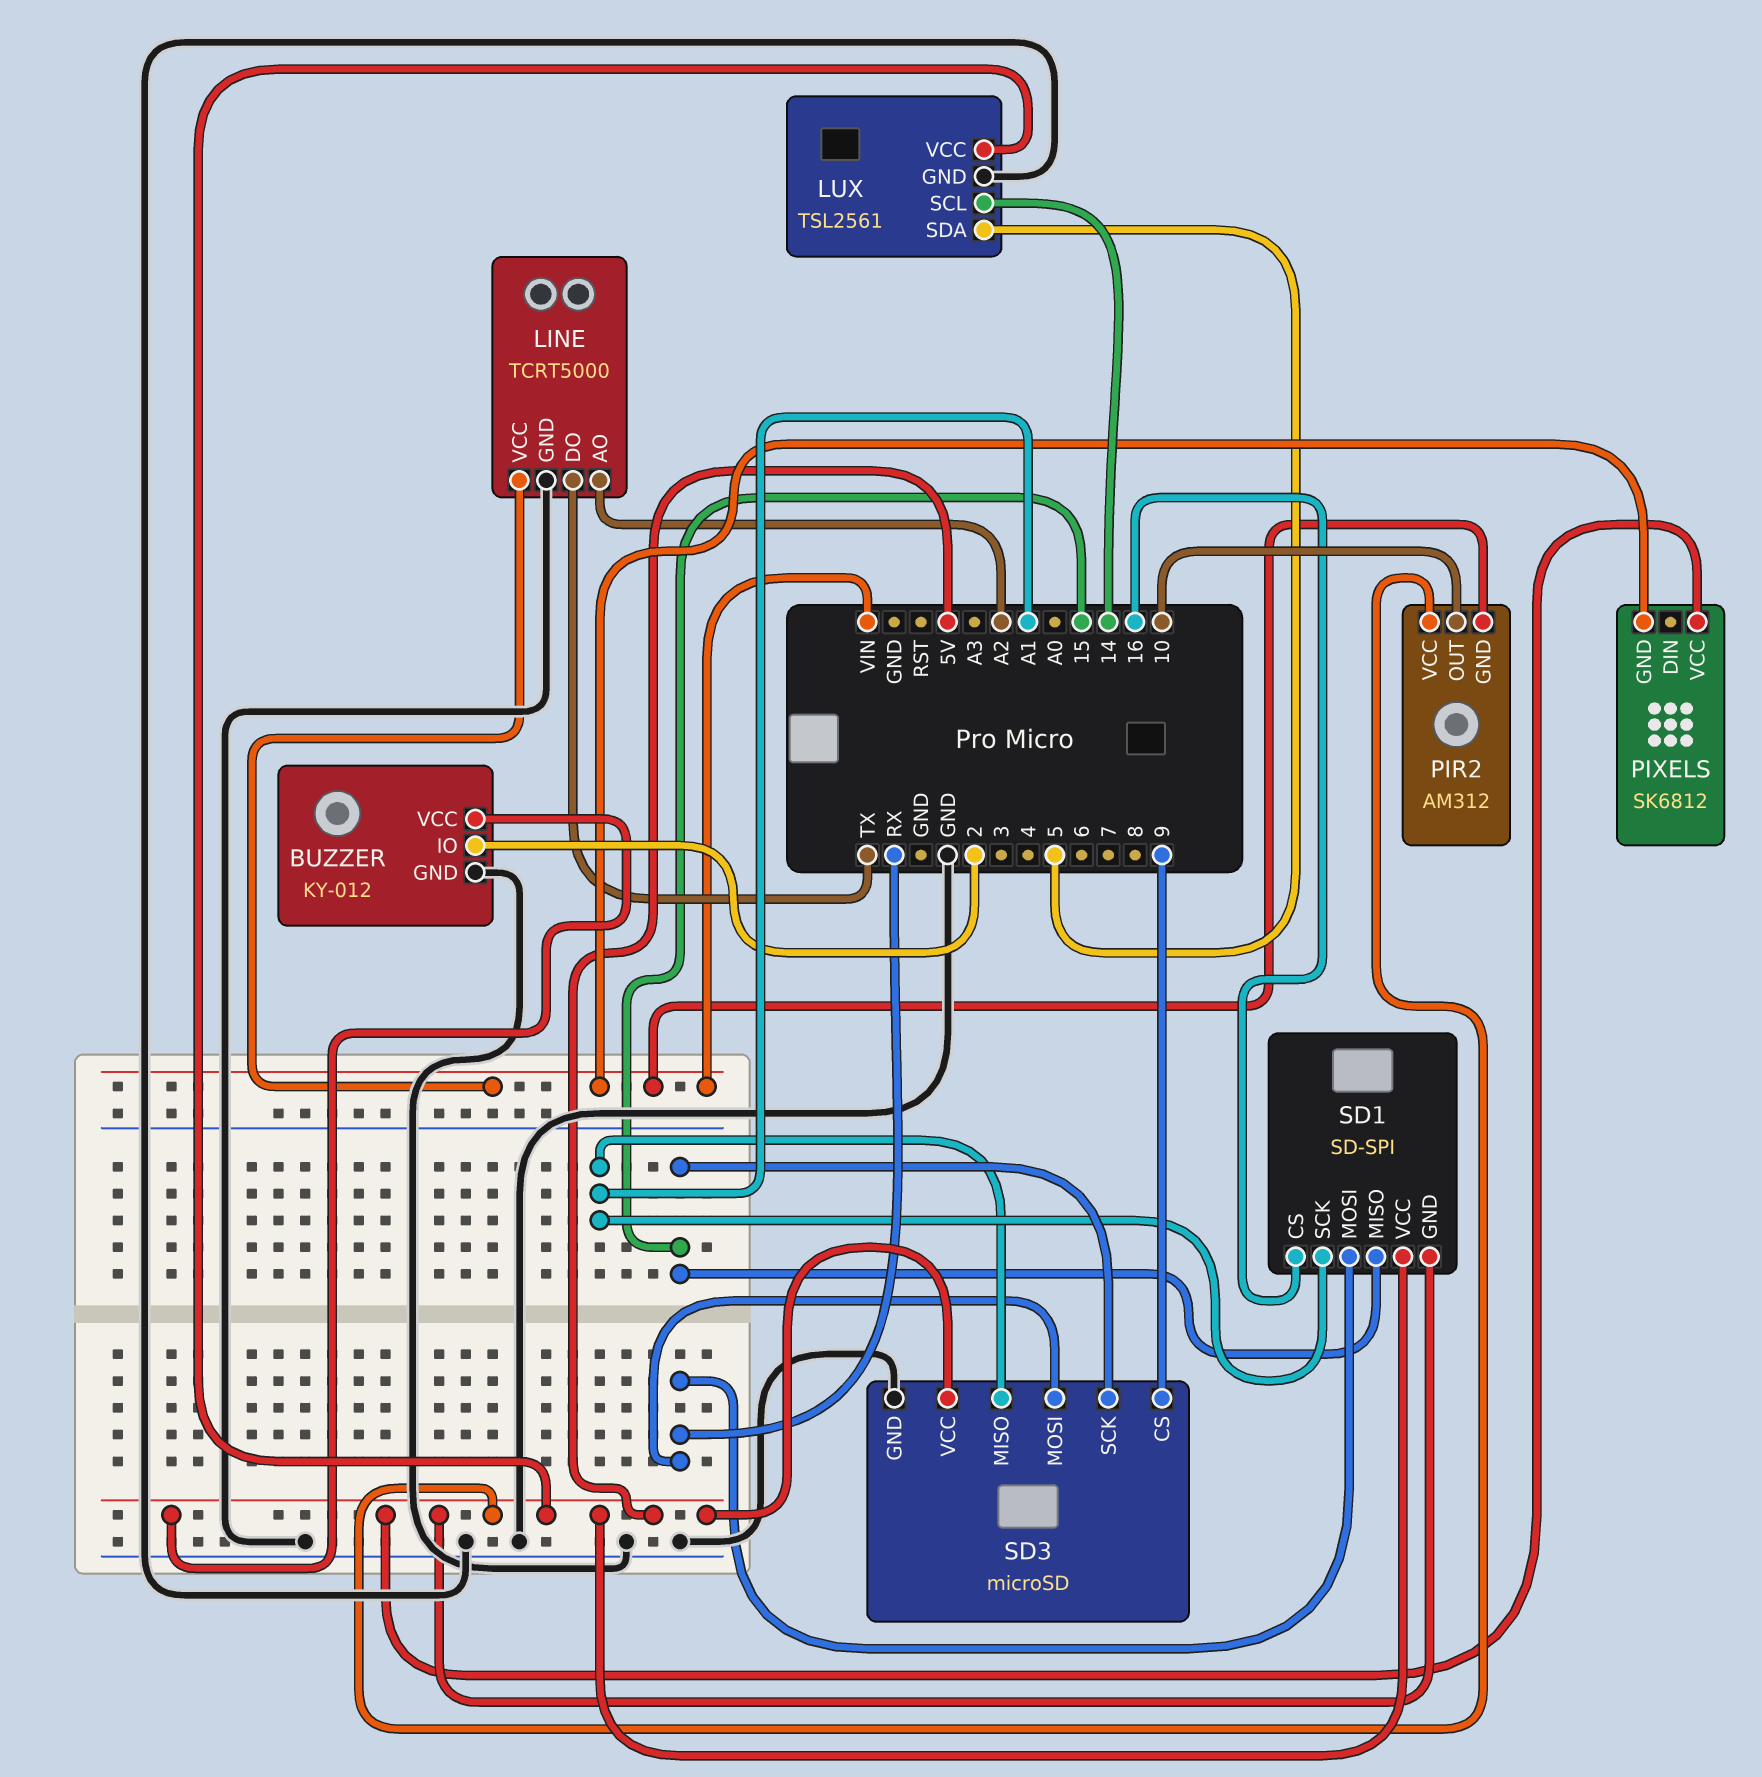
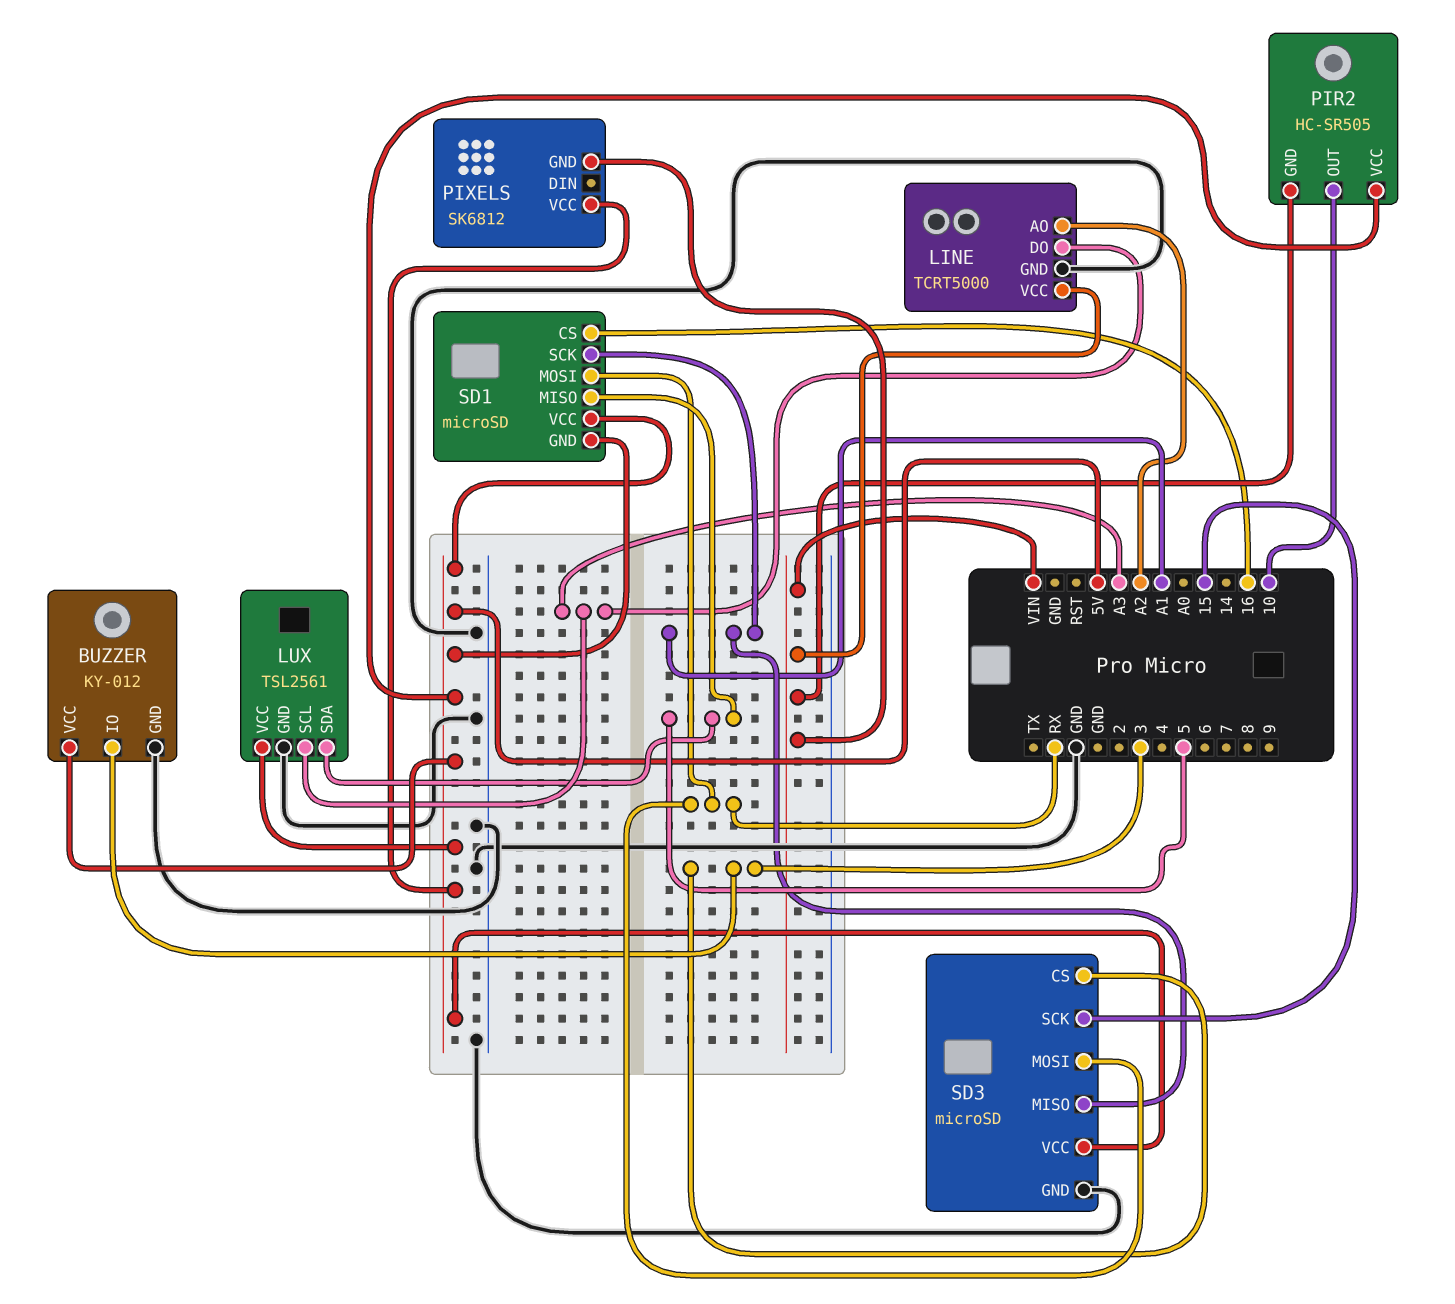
BUZZER pin IO: 2 -> 3
LINE pin DO: TX -> A3
LUX pin SCL: 14 -> A3
PIR2: AM312 -> HC-SR505
SD1: SD-SPI -> microSD
SD1 pin MISO: 15 -> 5
SD3 pin CS: 9 -> 3

